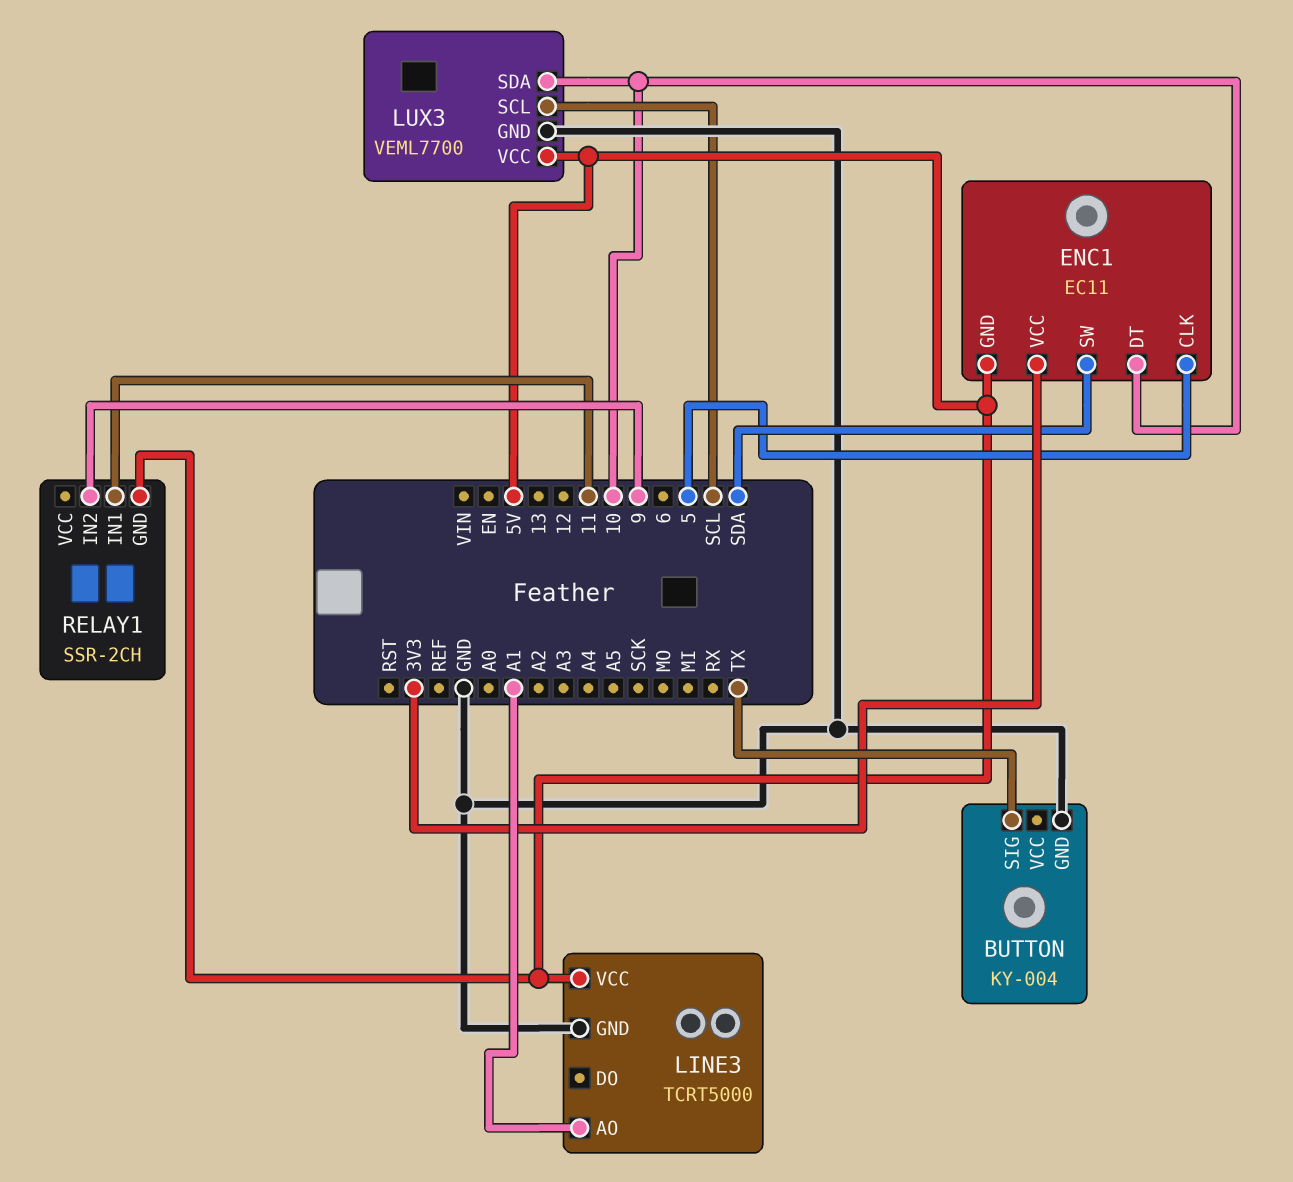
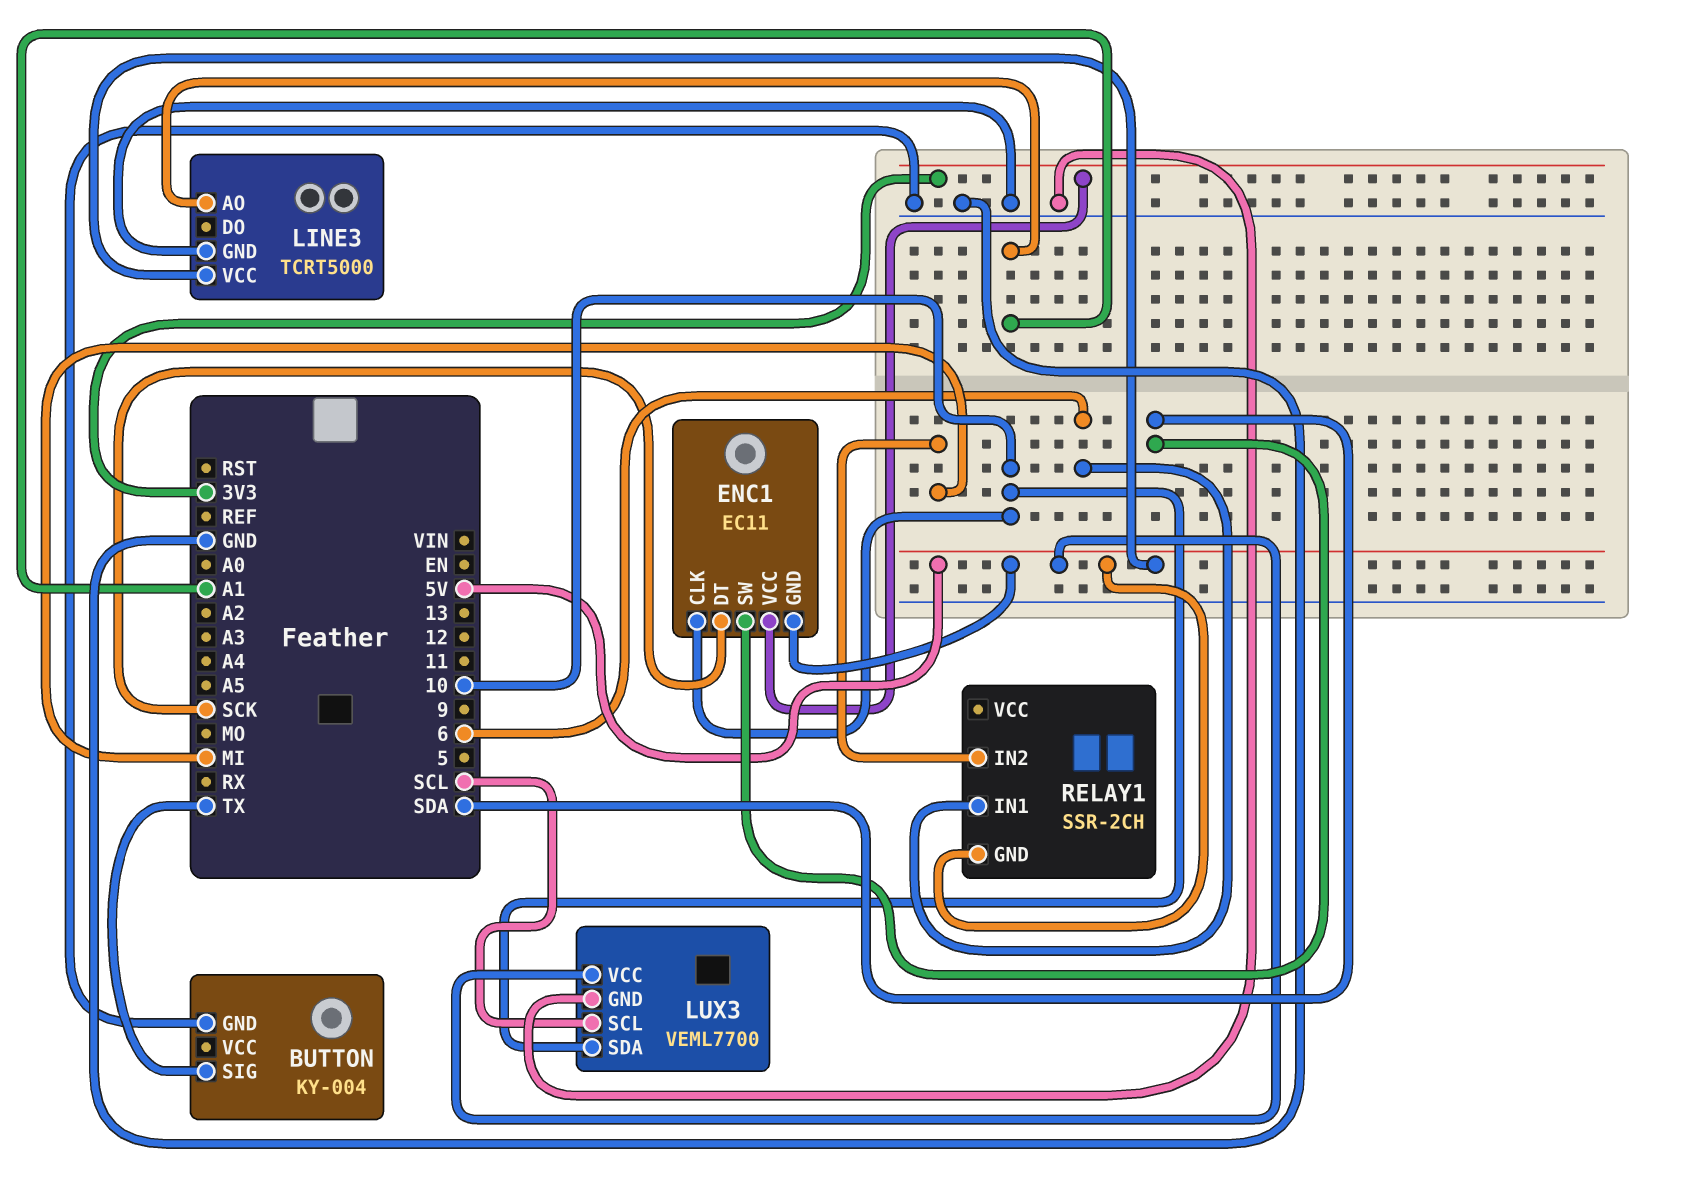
ENC1 pin CLK: 5 -> 10
ENC1 pin DT: 10 -> SCK
RELAY1 pin IN1: 11 -> 6
RELAY1 pin IN2: 9 -> MI

